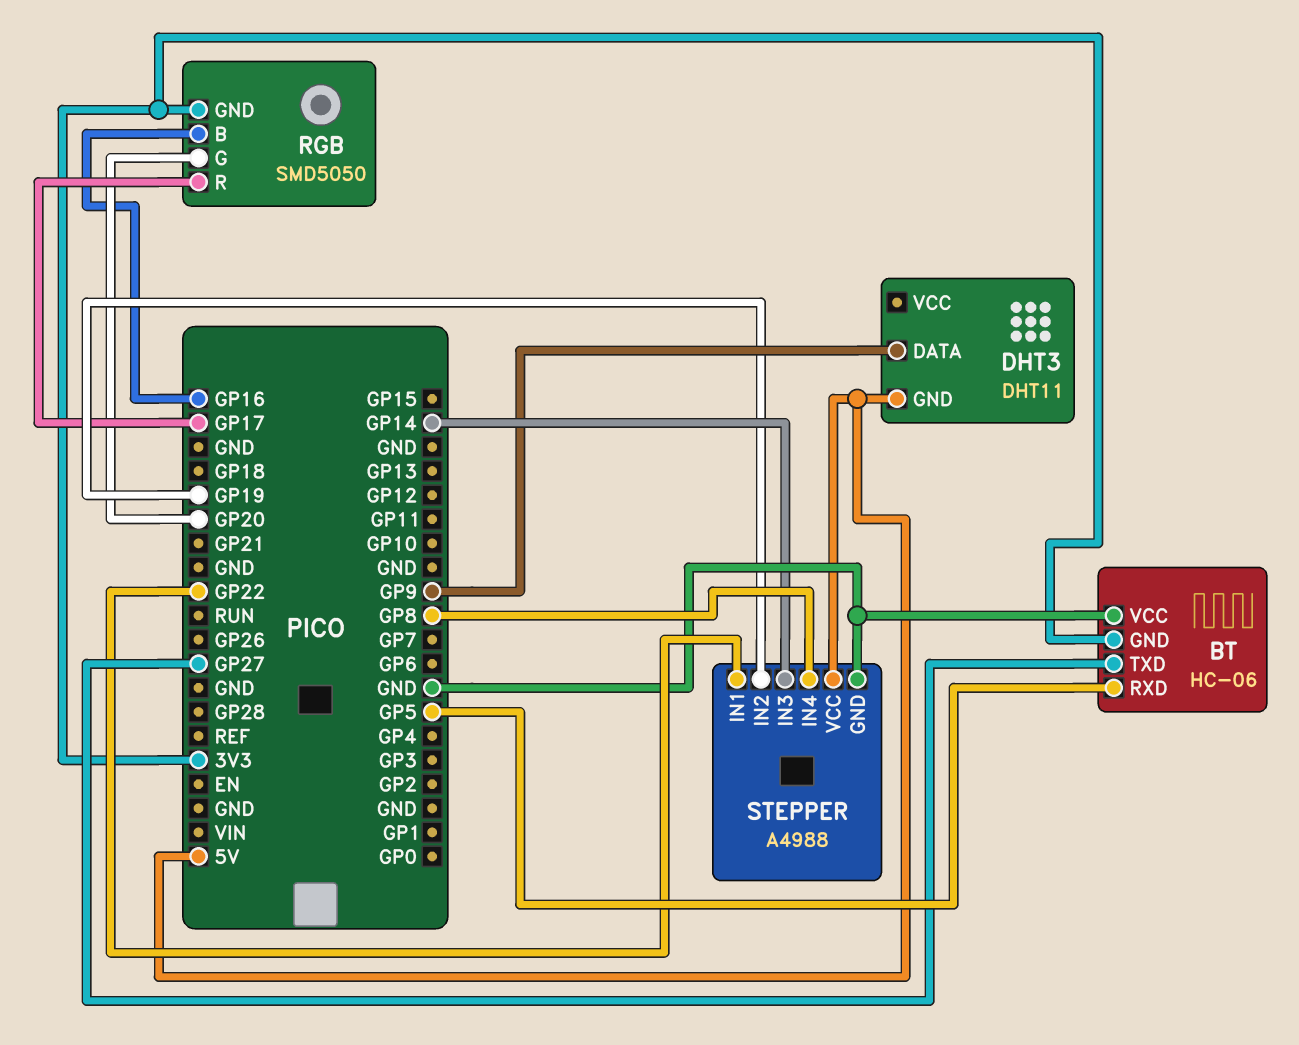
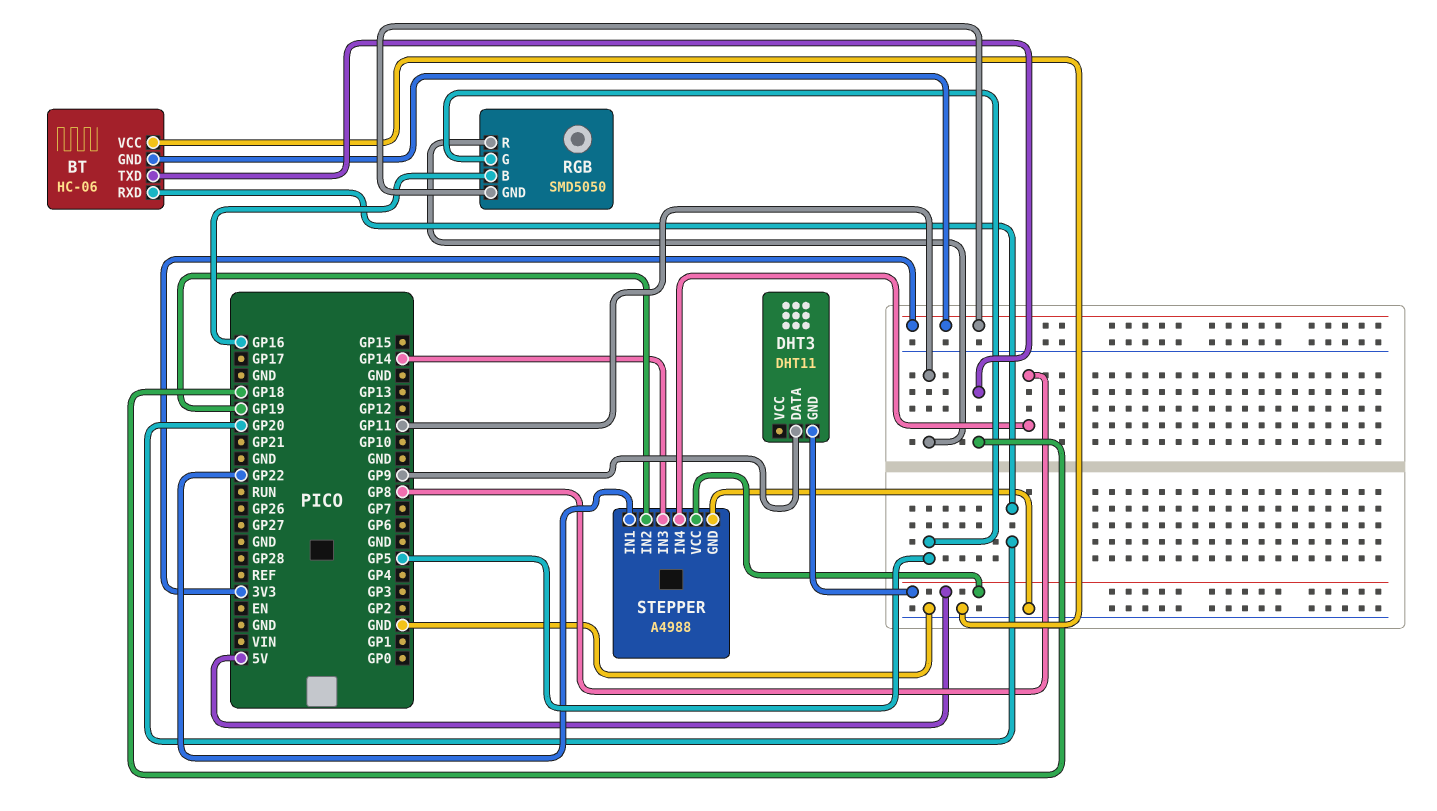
BT pin RXD: GP5 -> GP20
BT pin TXD: GP27 -> GP18
RGB pin G: GP20 -> GP5
RGB pin R: GP17 -> GP11

